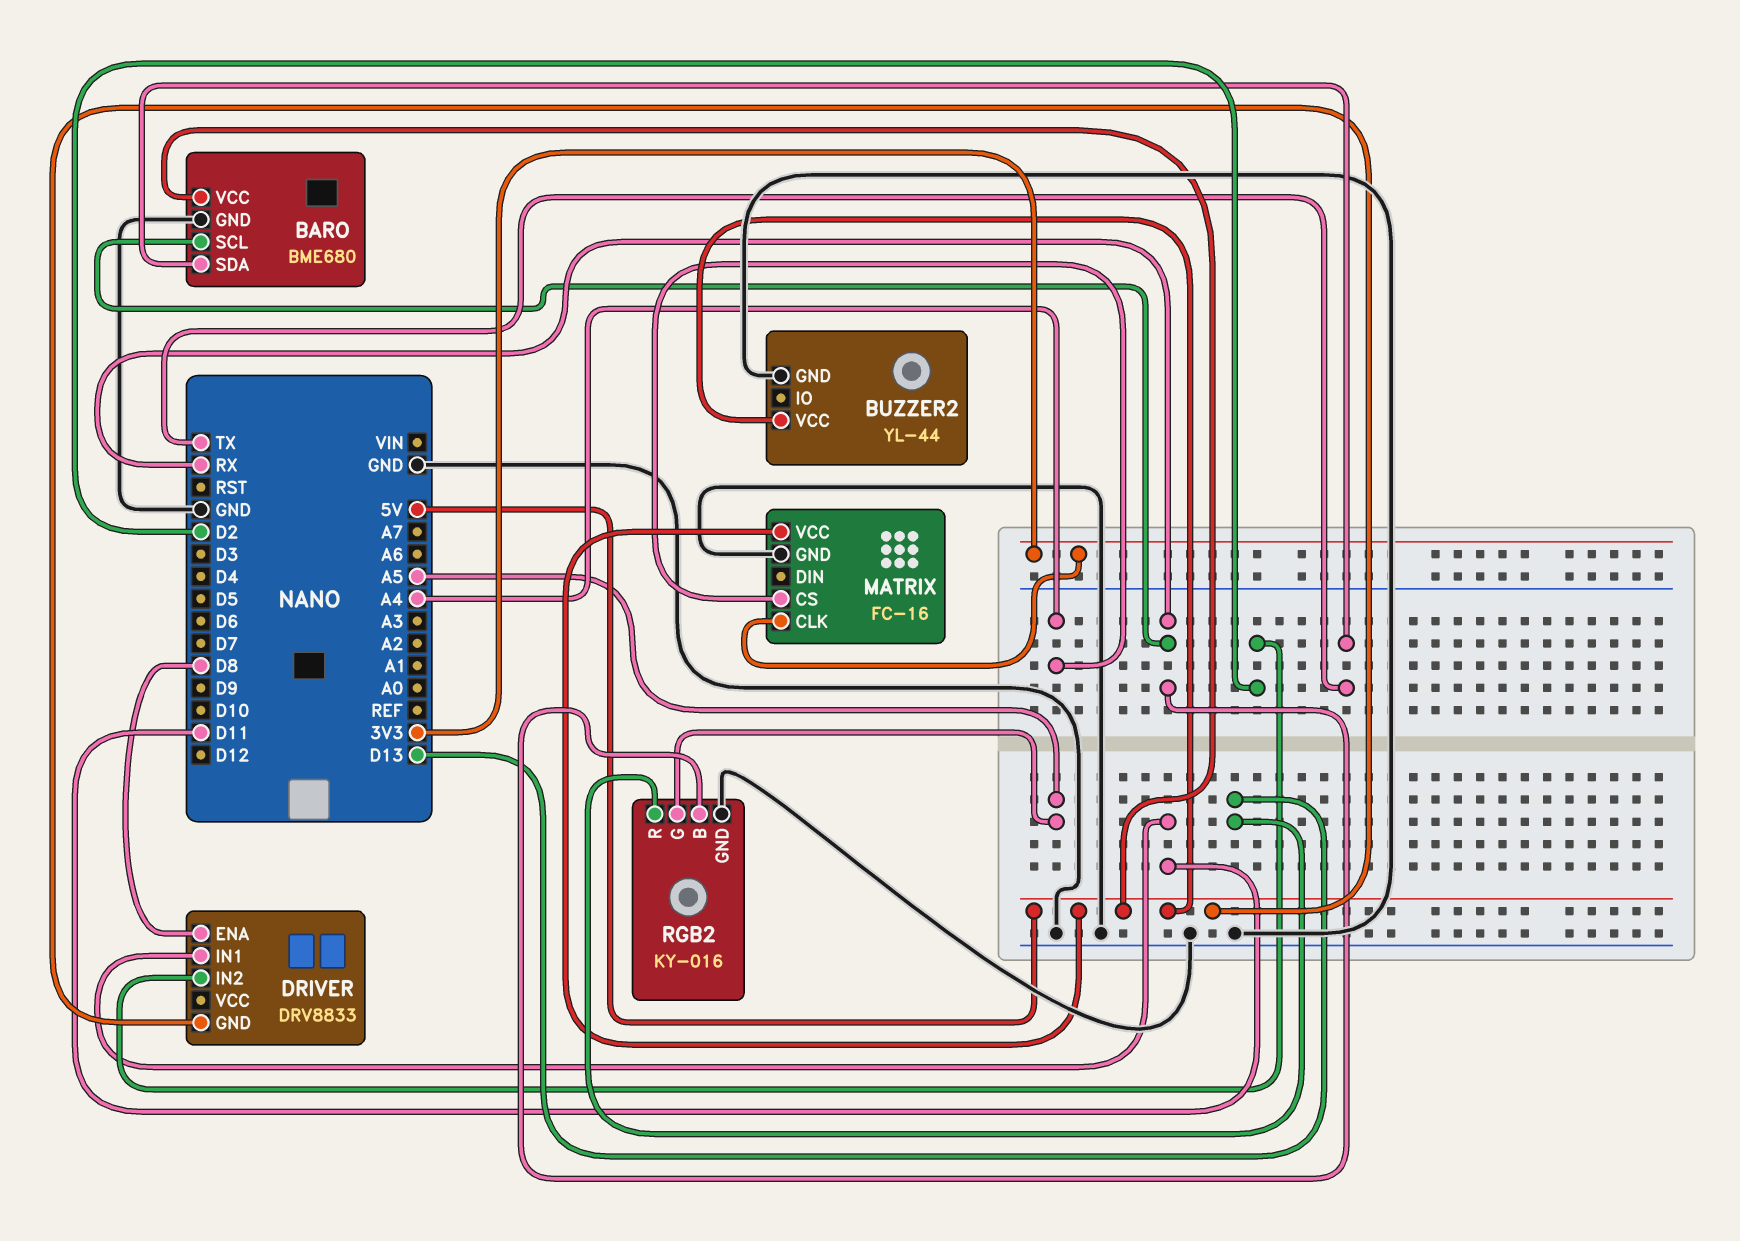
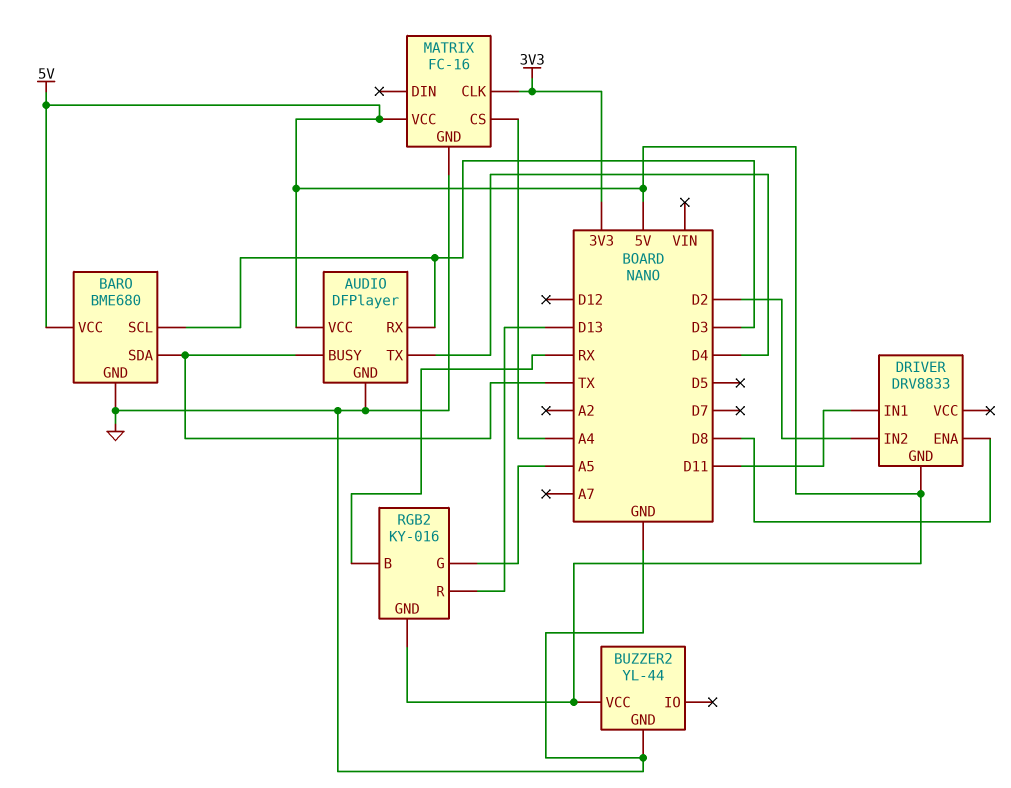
AUDIO: none -> DFPlayer
AUDIO pin BUSY: none -> TX
AUDIO pin GND: none -> GND
AUDIO pin RX: none -> D3
AUDIO pin TX: none -> D4
AUDIO pin VCC: none -> 5V
BARO pin SCL: RX -> D3
RGB2 pin GND: GND -> 5V

